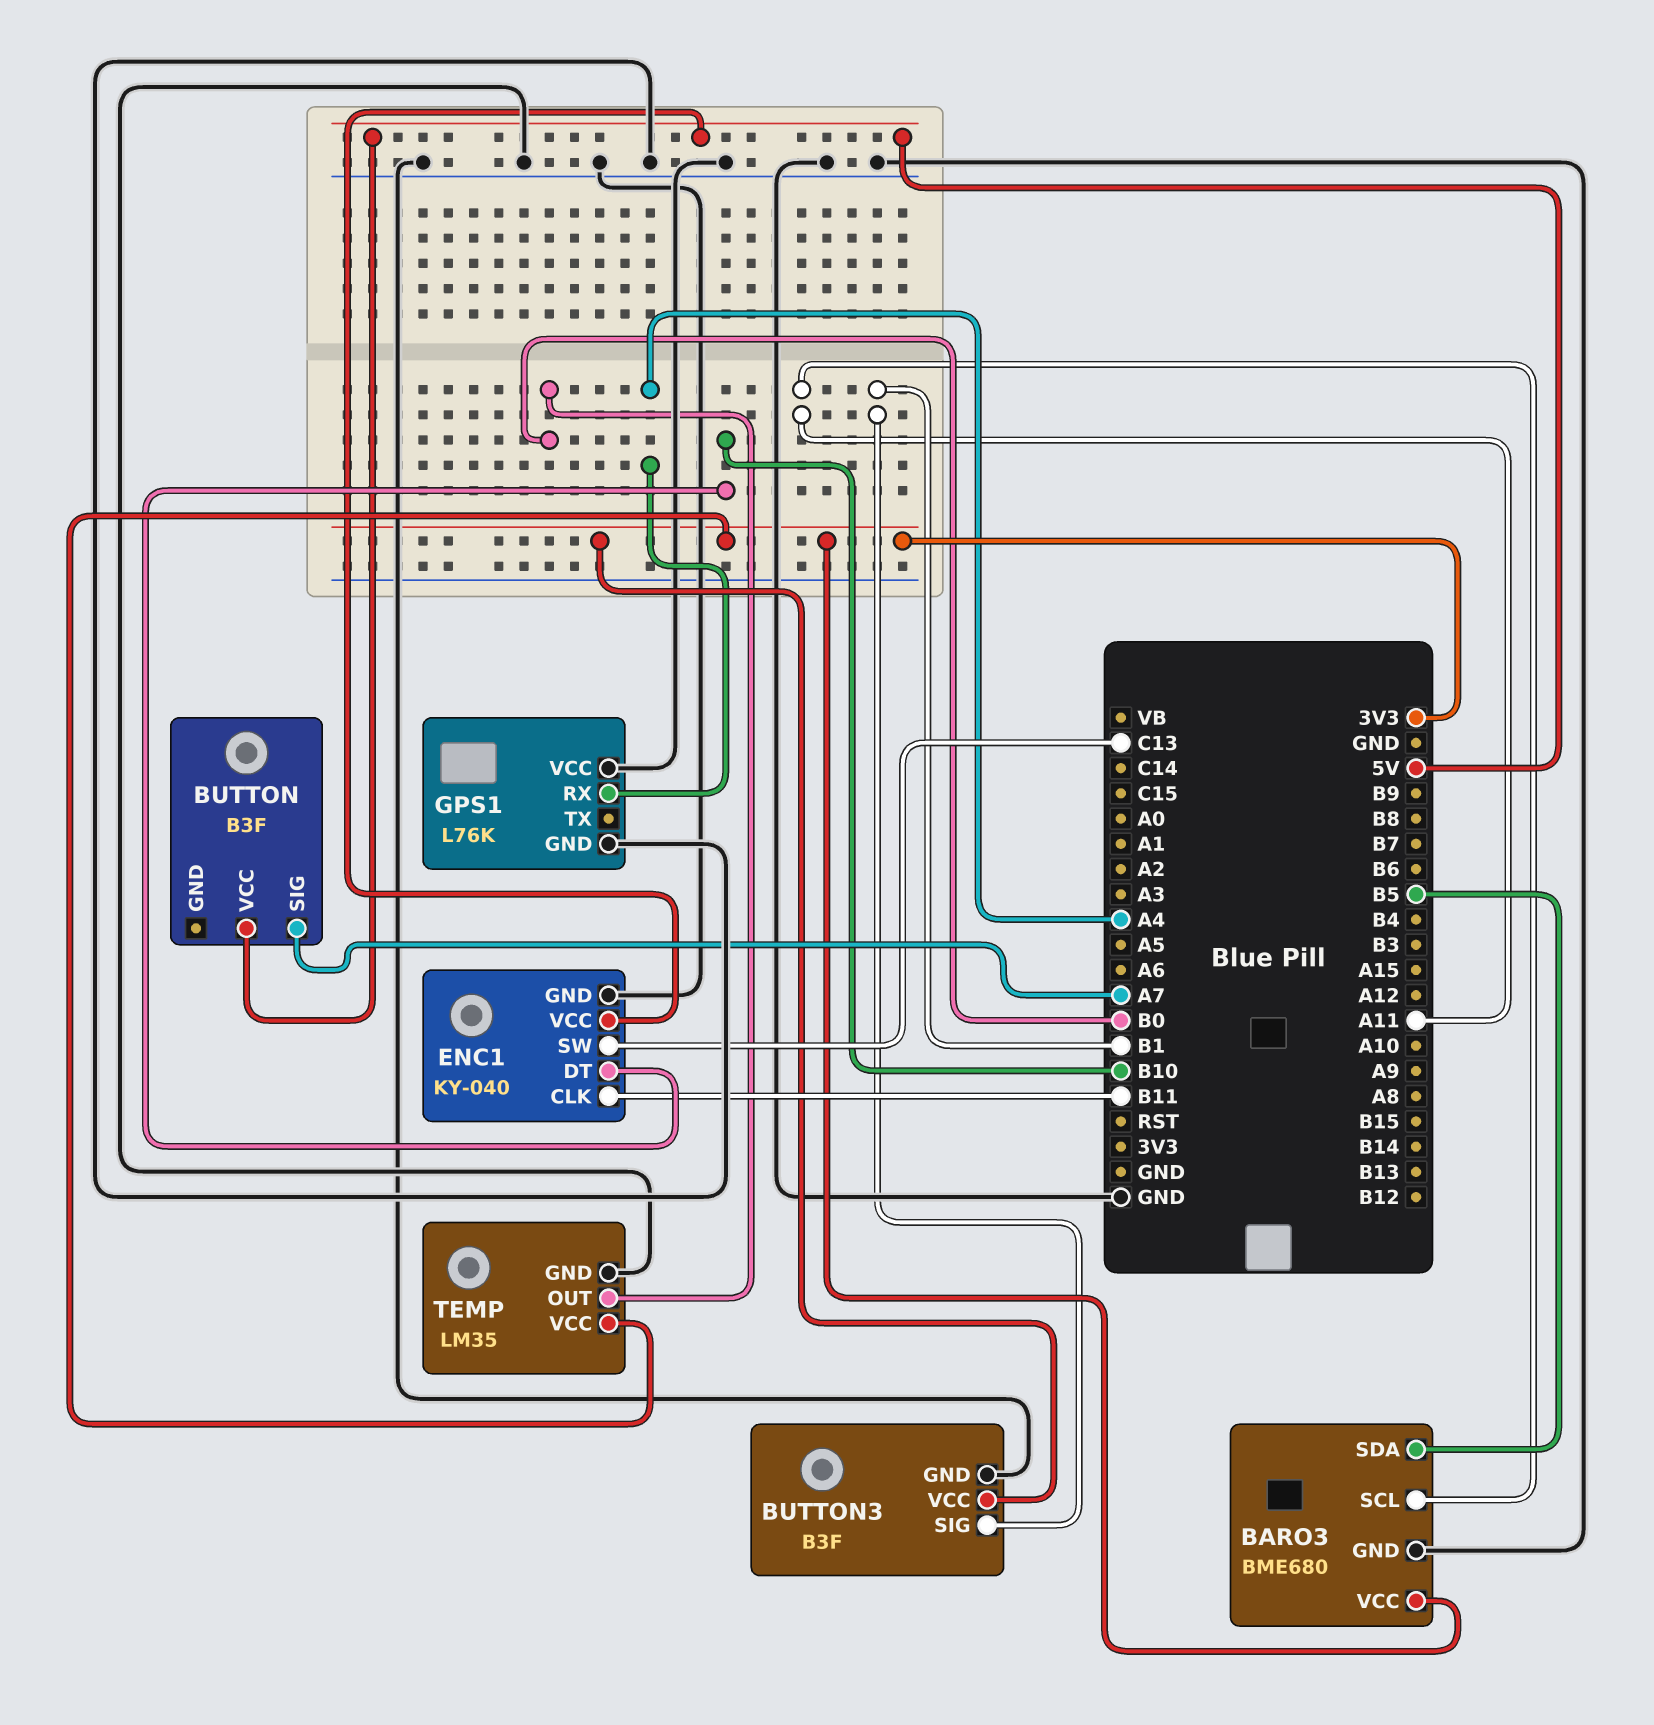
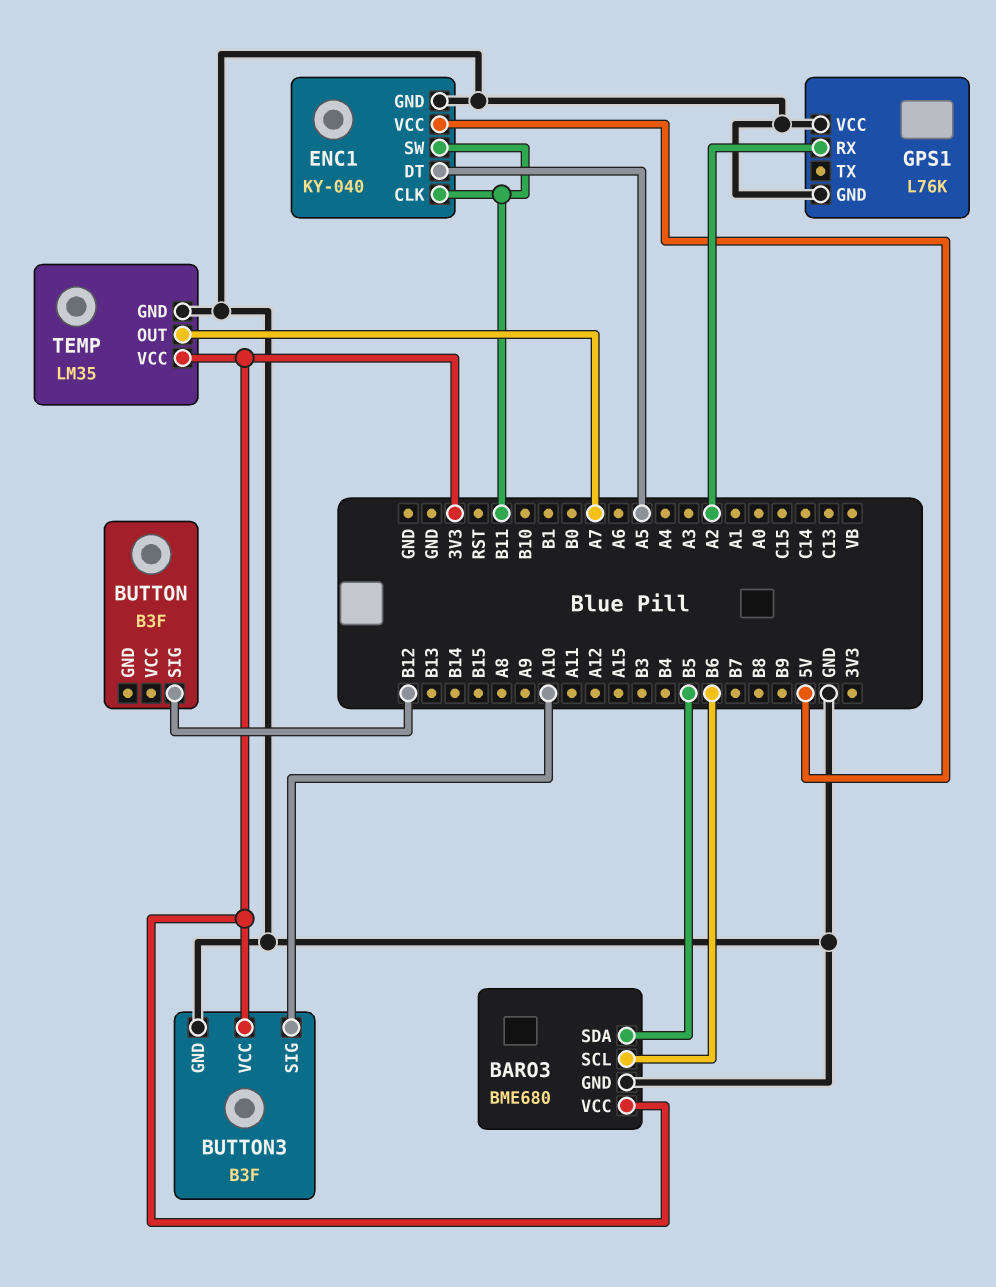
BARO3 pin SCL: A11 -> B6
BUTTON pin SIG: A7 -> B12
BUTTON pin VCC: 5V -> none
BUTTON3 pin SIG: B1 -> A10
ENC1 pin DT: B10 -> A5
ENC1 pin SW: C13 -> B11
GPS1 pin RX: A4 -> A2
TEMP pin OUT: B0 -> A7

